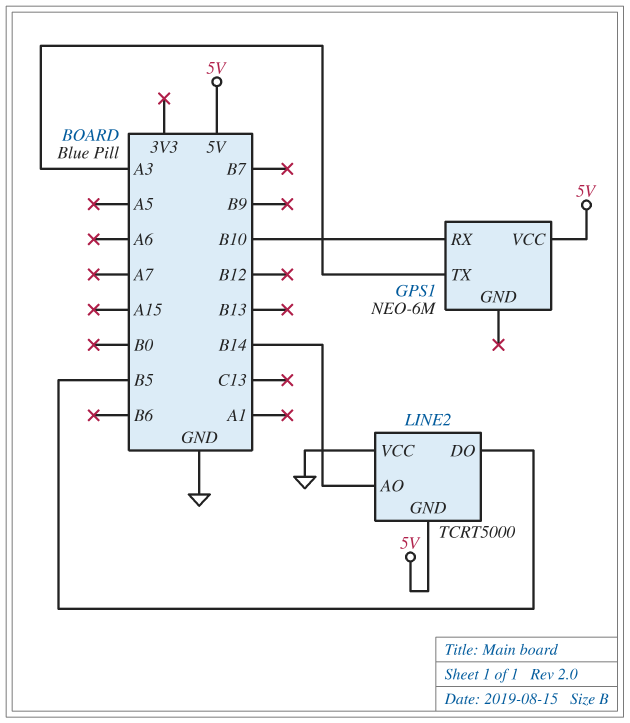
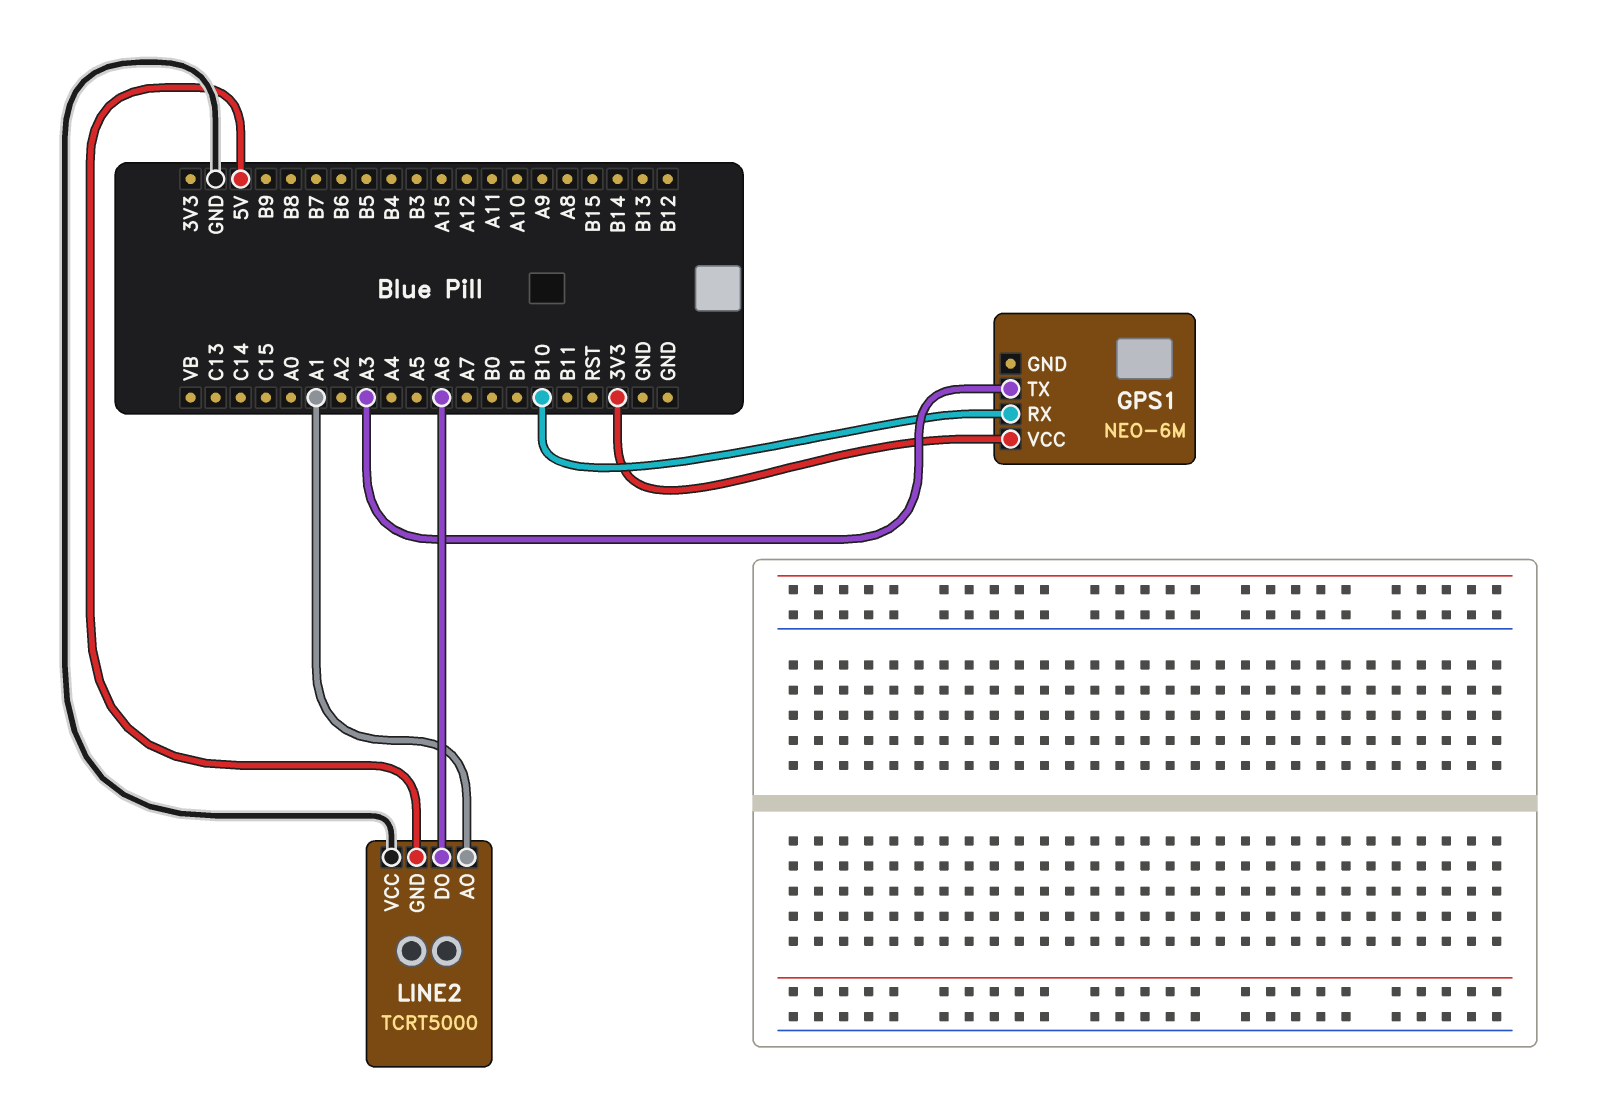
GPS1 pin VCC: 5V -> 3V3
LINE2 pin AO: B14 -> A1
LINE2 pin DO: B5 -> A6

